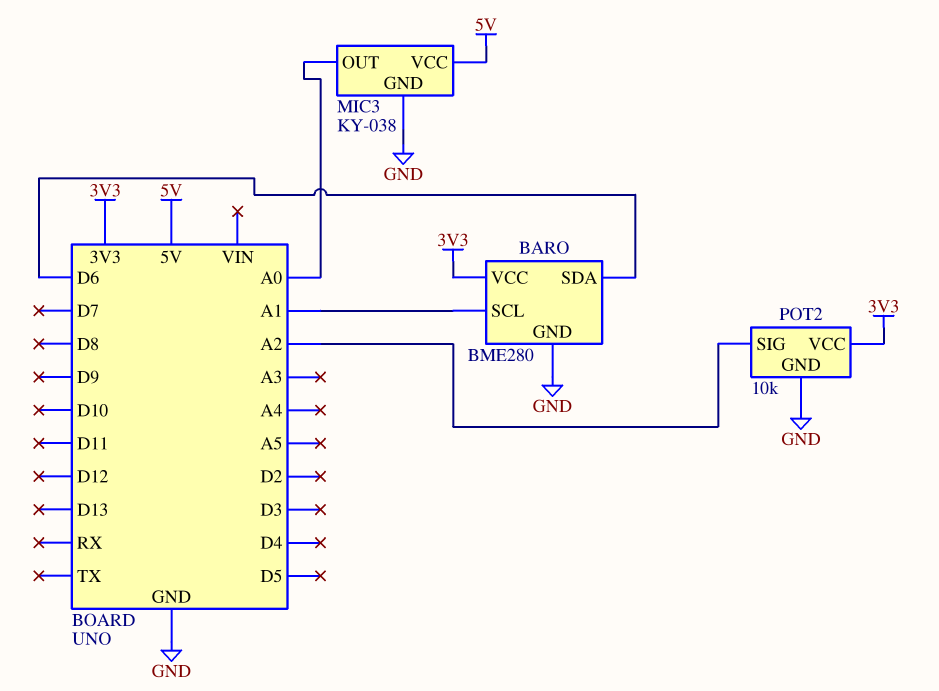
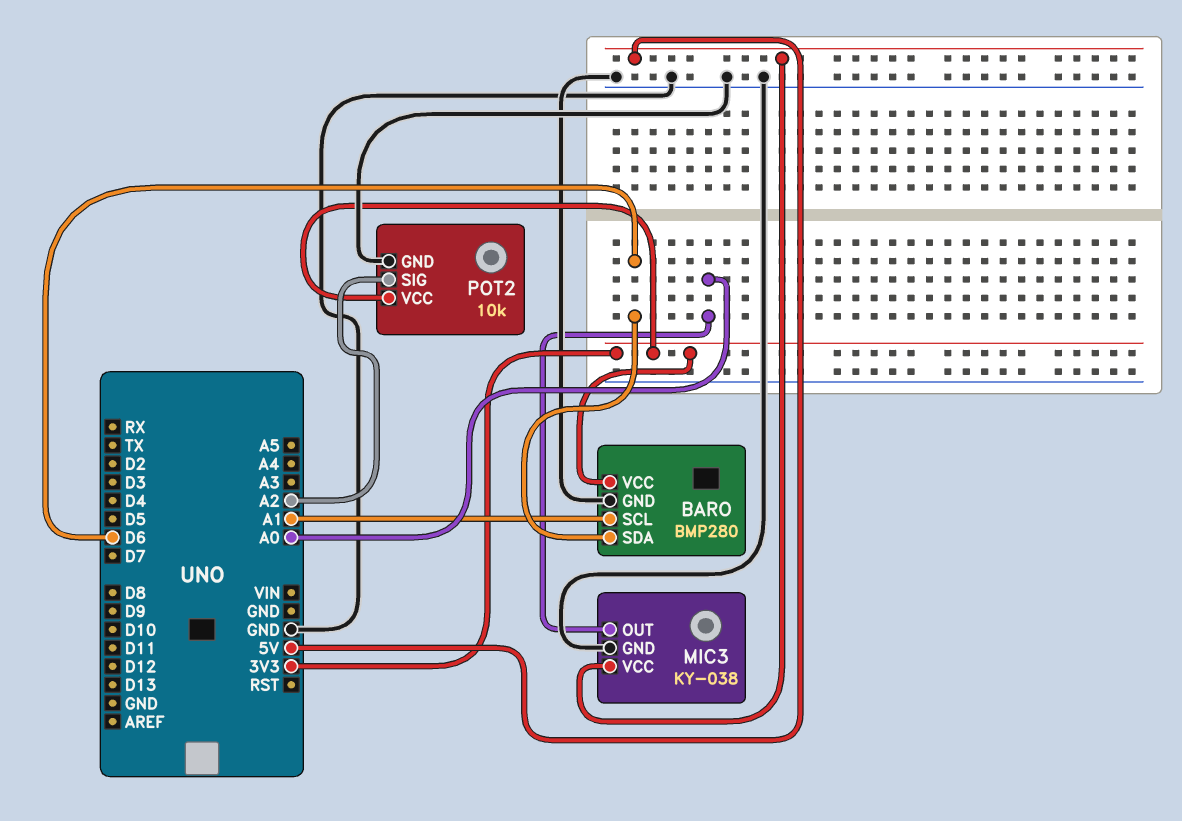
BARO: BME280 -> BMP280

